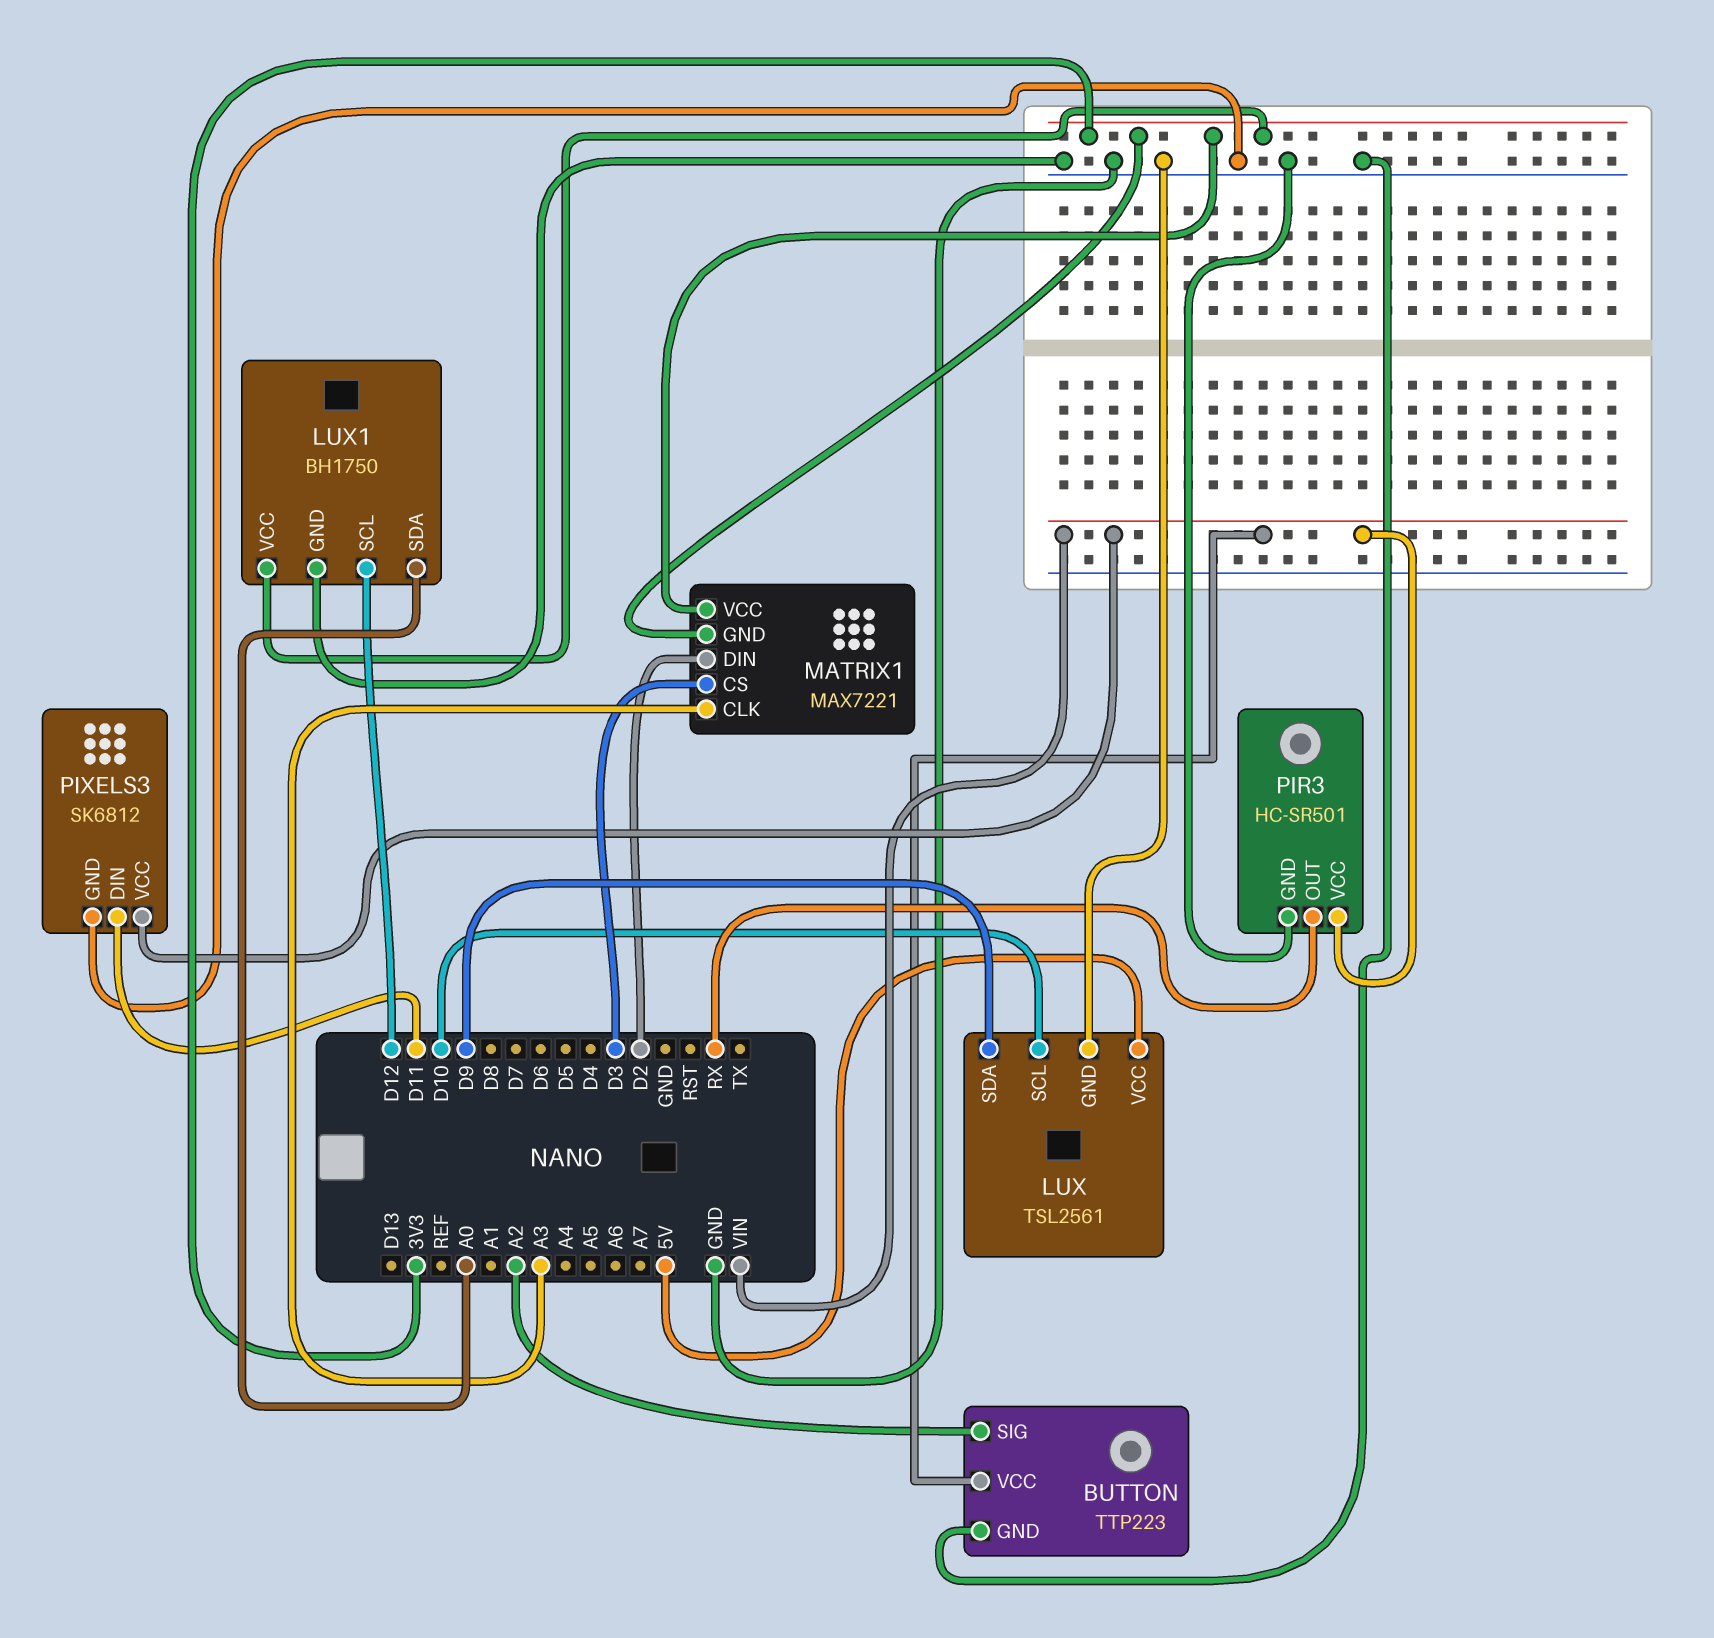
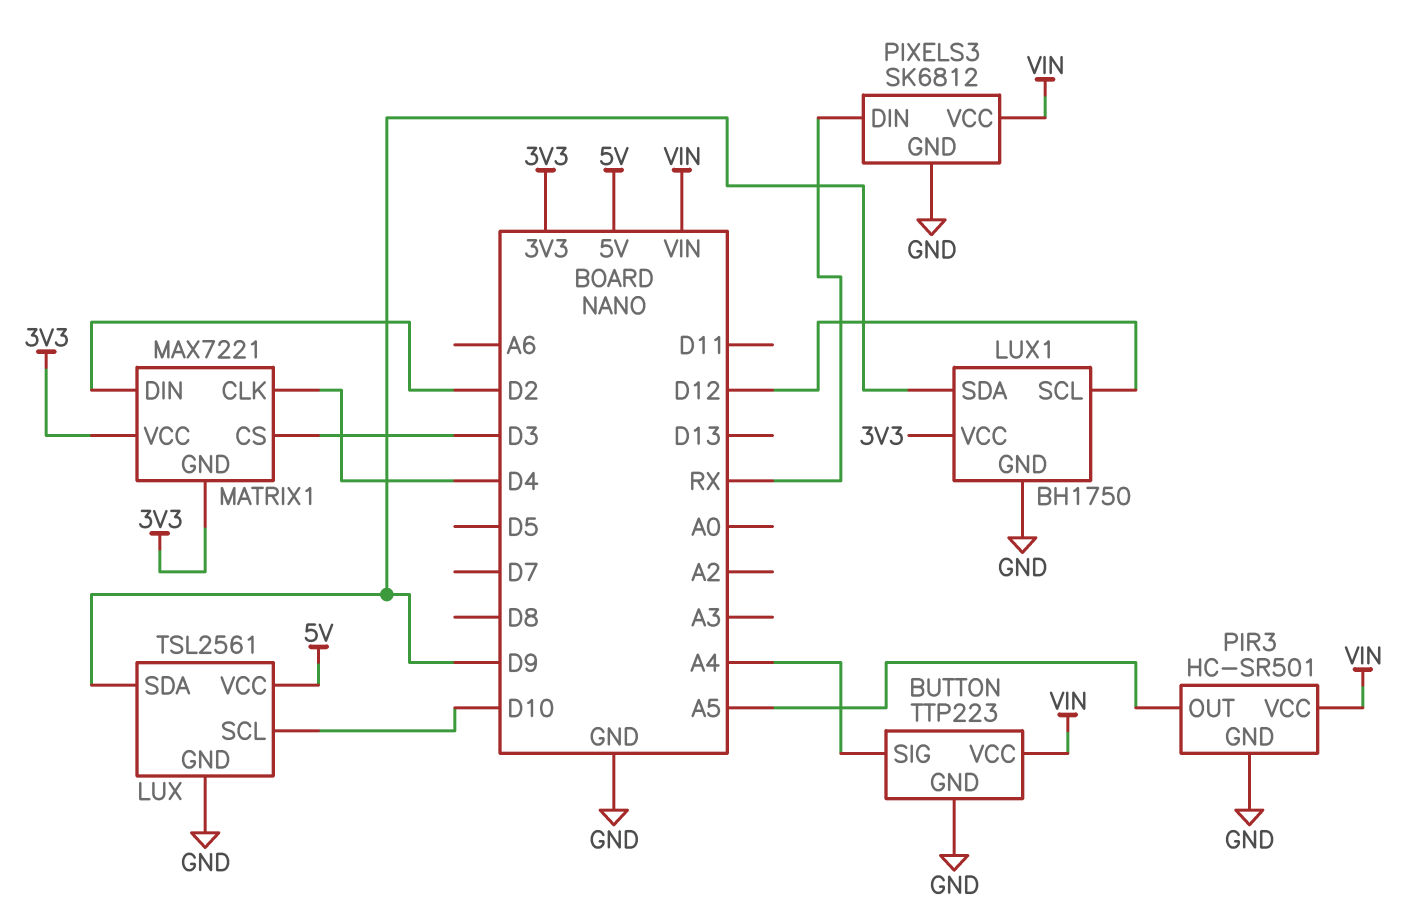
BUTTON pin SIG: A2 -> A4
LUX1 pin SDA: A0 -> D9
MATRIX1 pin CLK: A3 -> D4
PIR3 pin OUT: RX -> A5
PIXELS3 pin DIN: D11 -> RX

